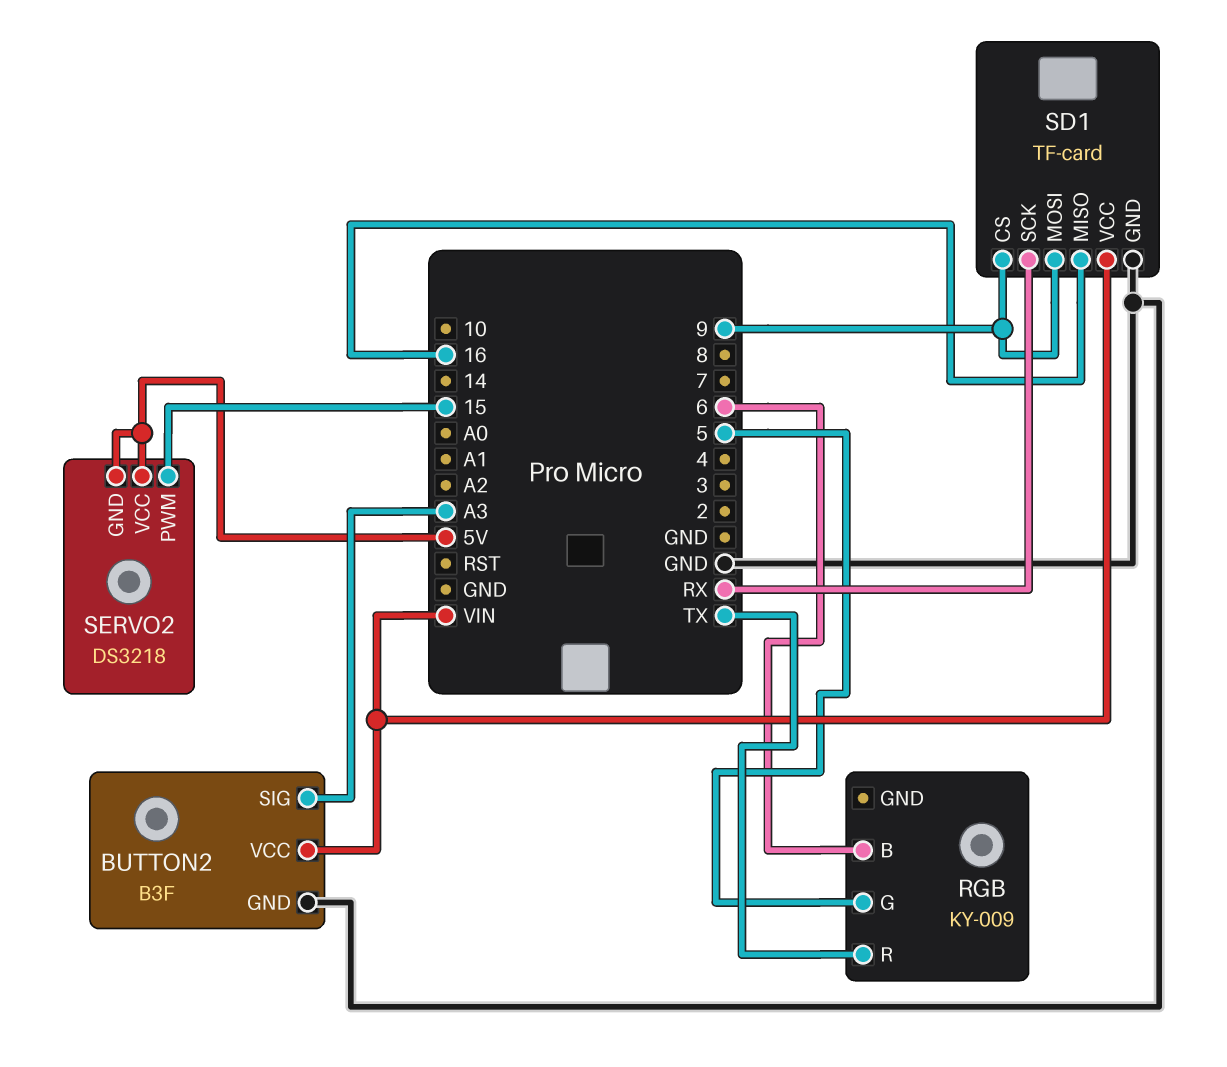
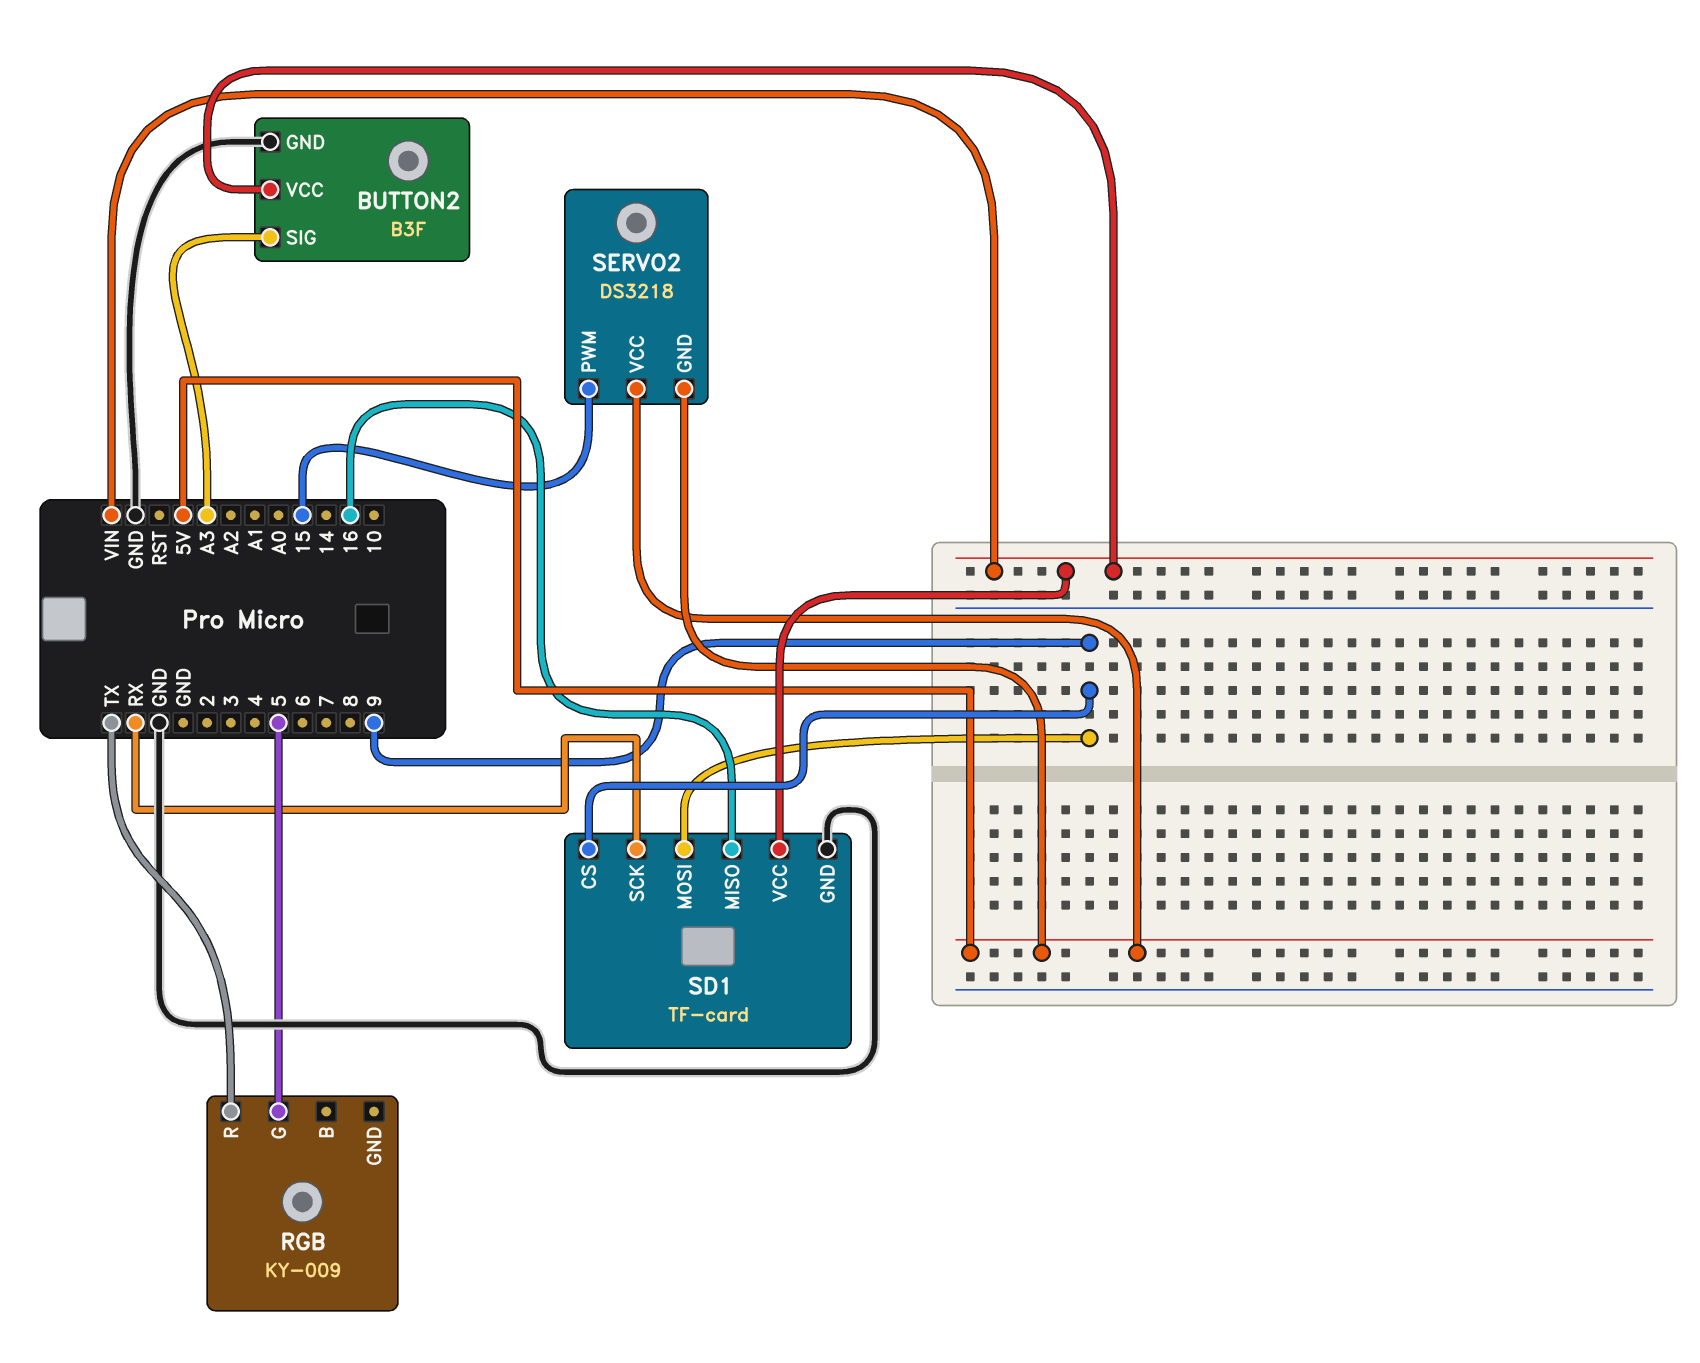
RGB pin B: 6 -> none

